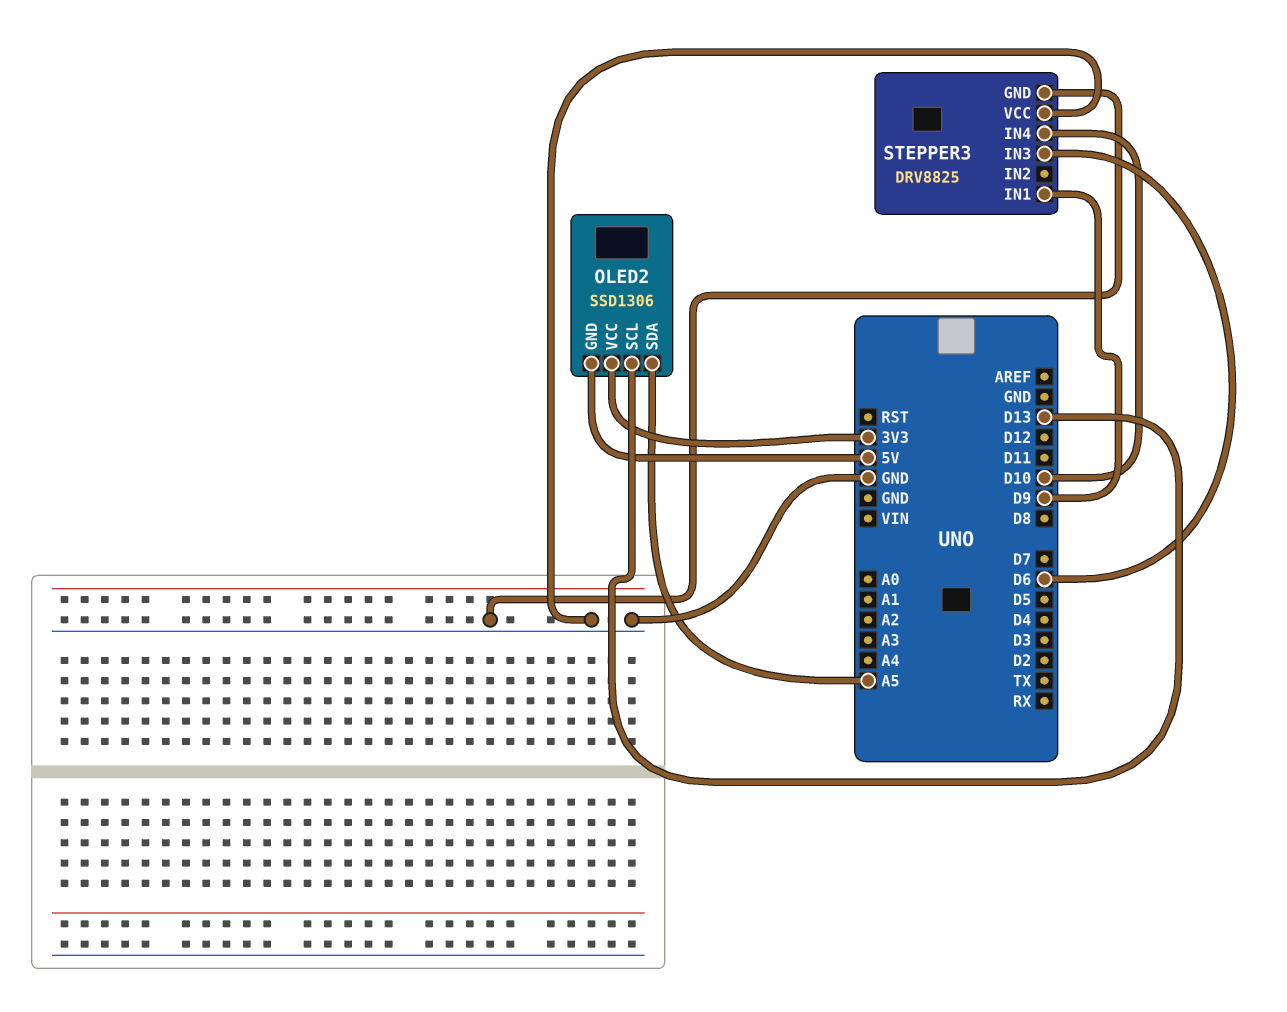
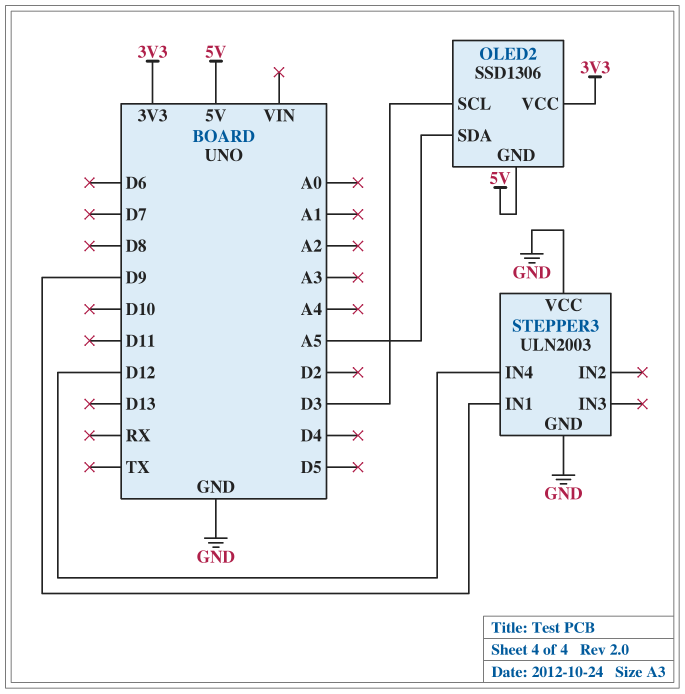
OLED2 pin SCL: D13 -> D3
STEPPER3: DRV8825 -> ULN2003
STEPPER3 pin IN3: D6 -> none
STEPPER3 pin IN4: D10 -> D12

